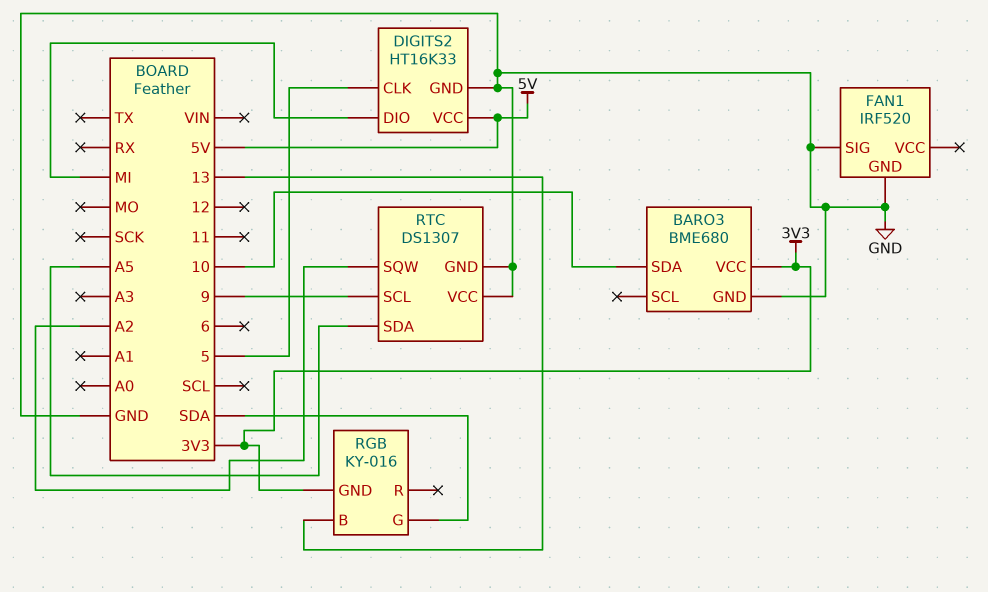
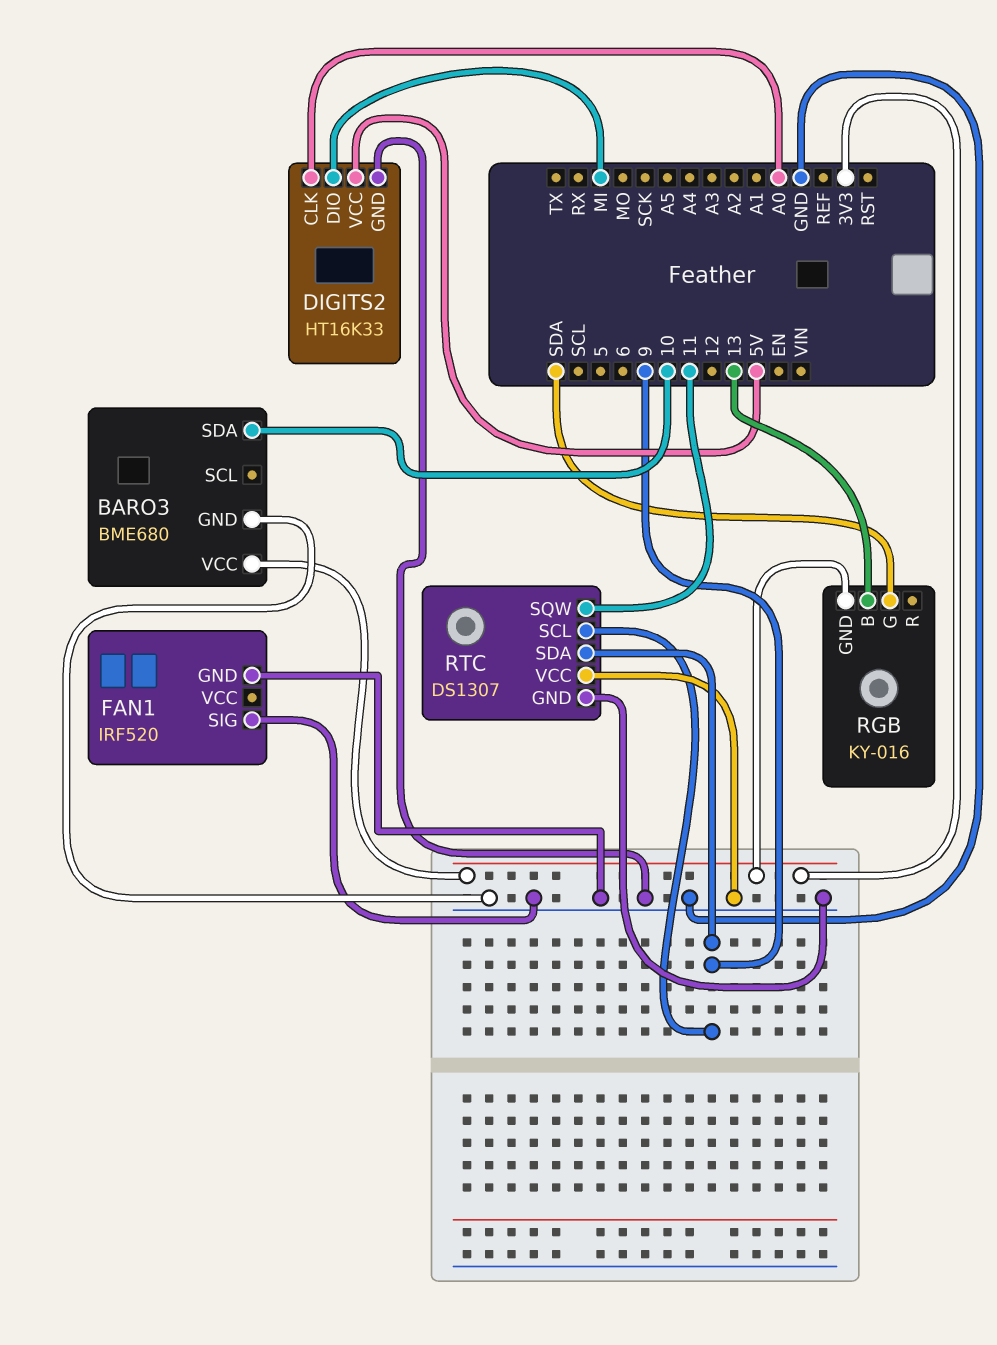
DIGITS2 pin CLK: 5 -> A0
RTC pin SDA: A5 -> 9
RTC pin SQW: A2 -> 11

